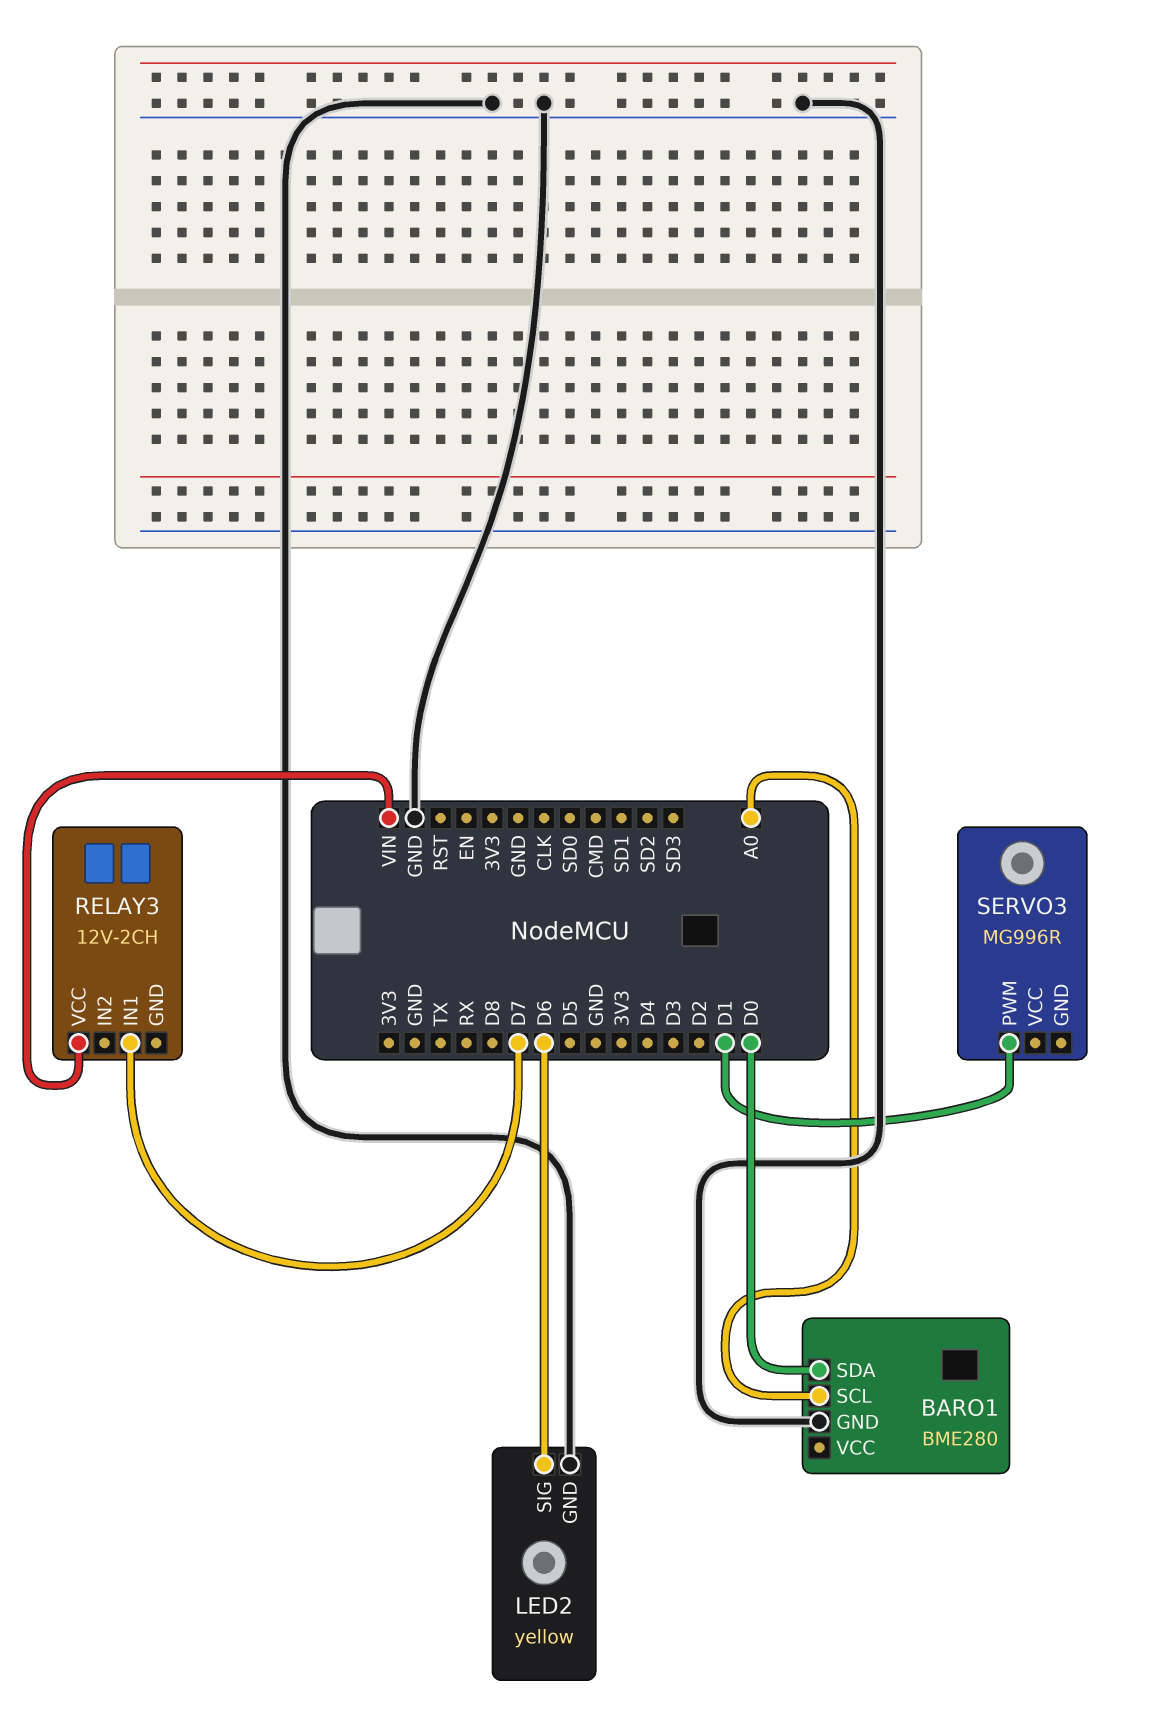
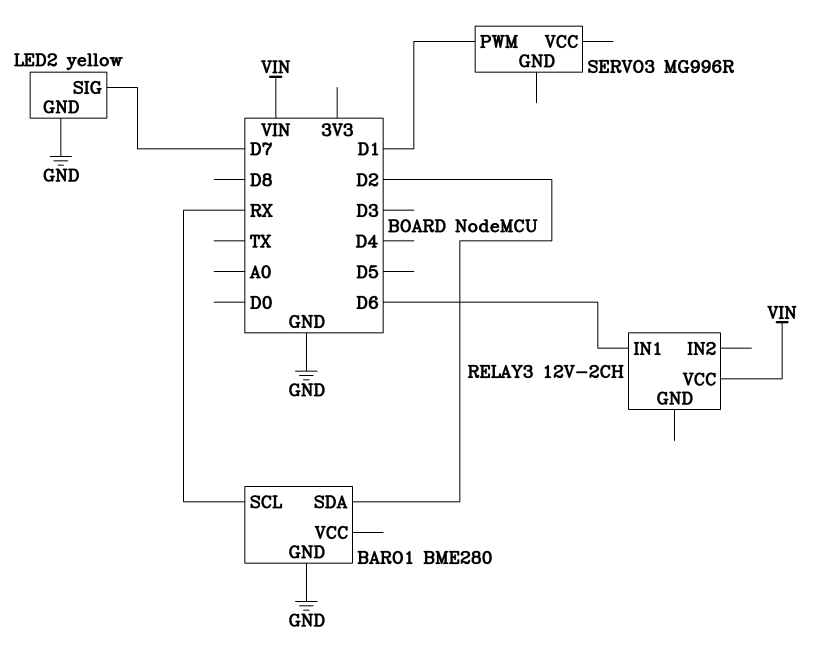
BARO1 pin SCL: A0 -> RX
BARO1 pin SDA: D0 -> D2
LED2 pin SIG: D6 -> D7
RELAY3 pin IN1: D7 -> D6

